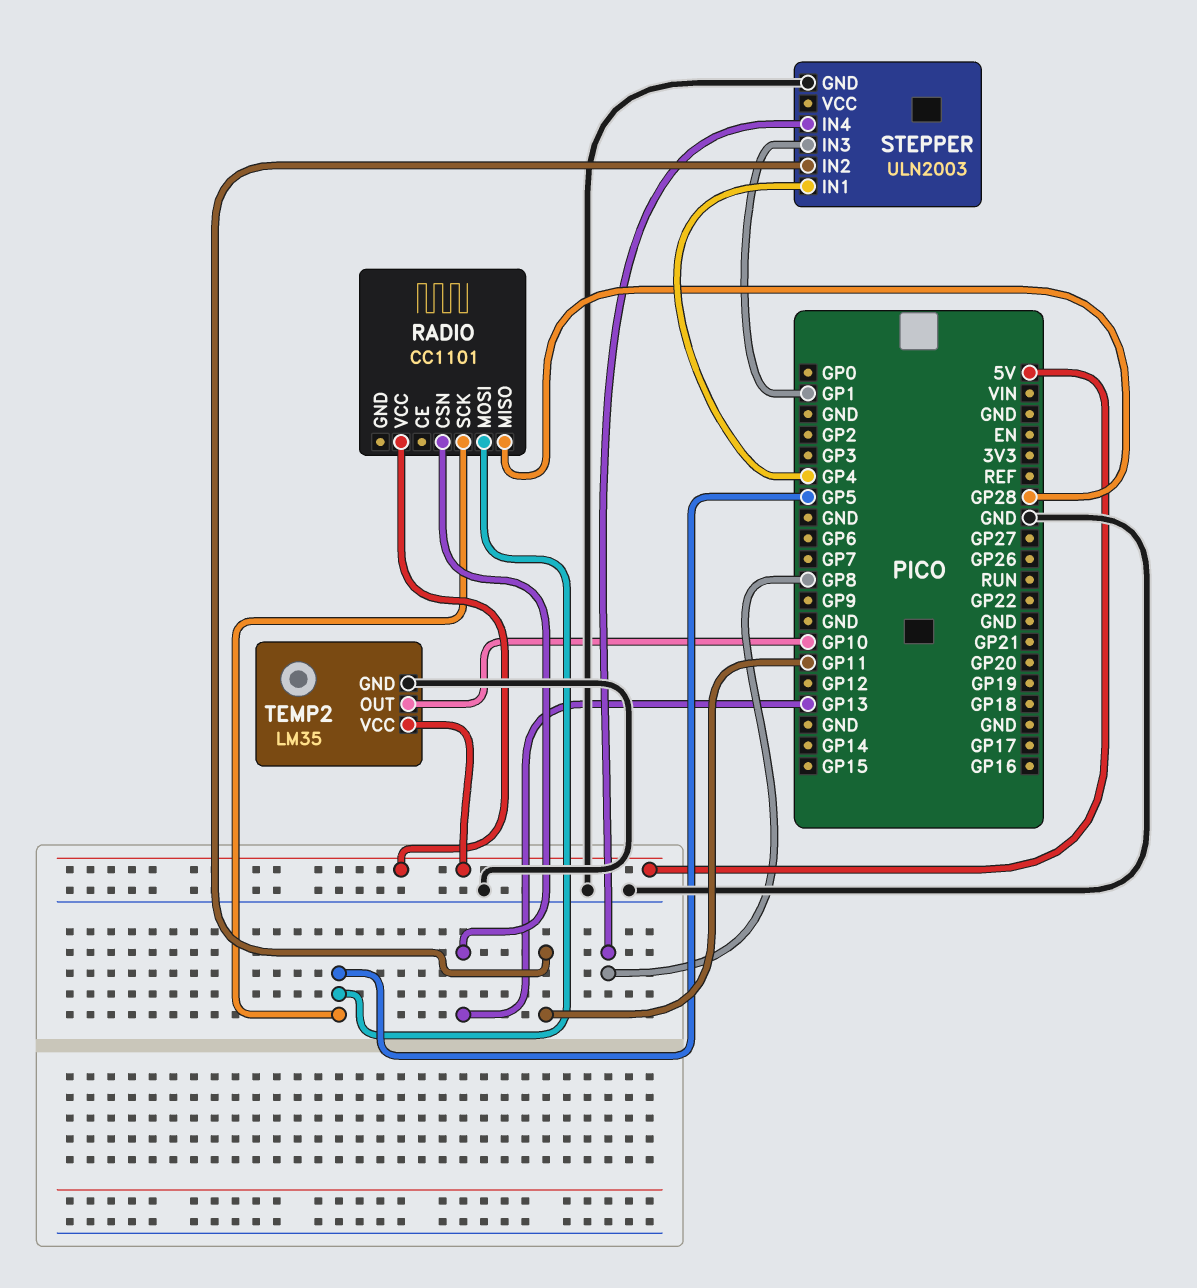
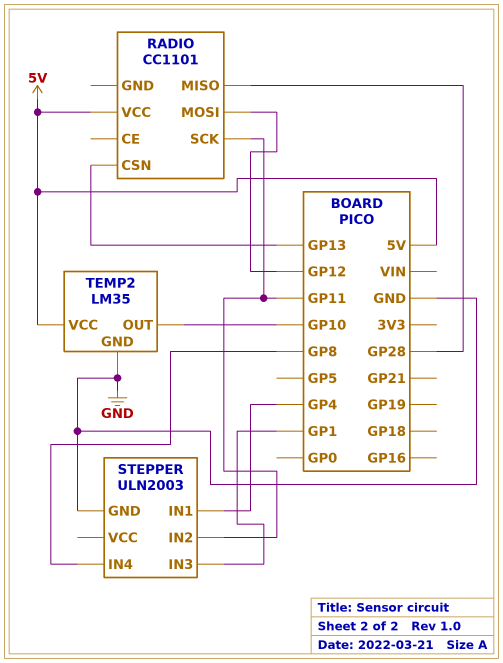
RADIO pin MOSI: GP5 -> GP12
RADIO pin SCK: GP5 -> GP11

